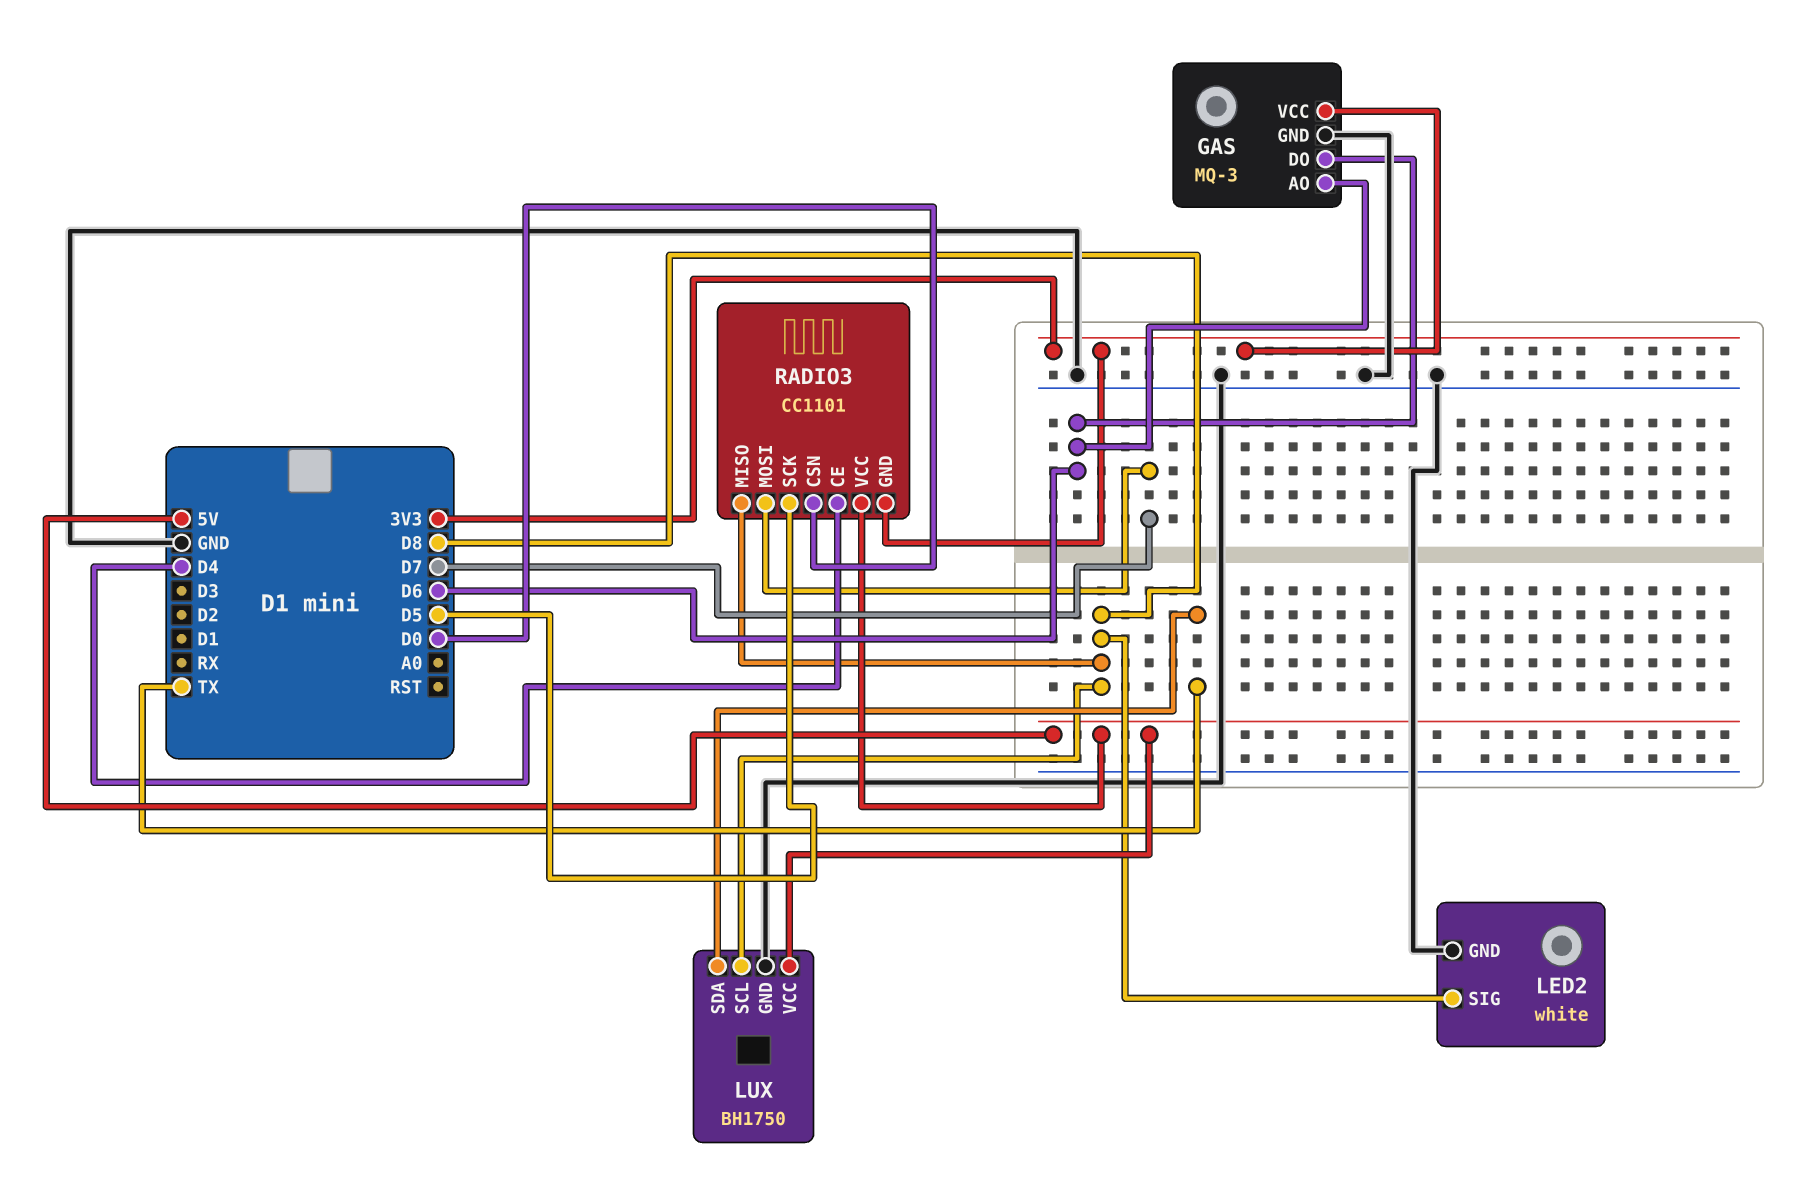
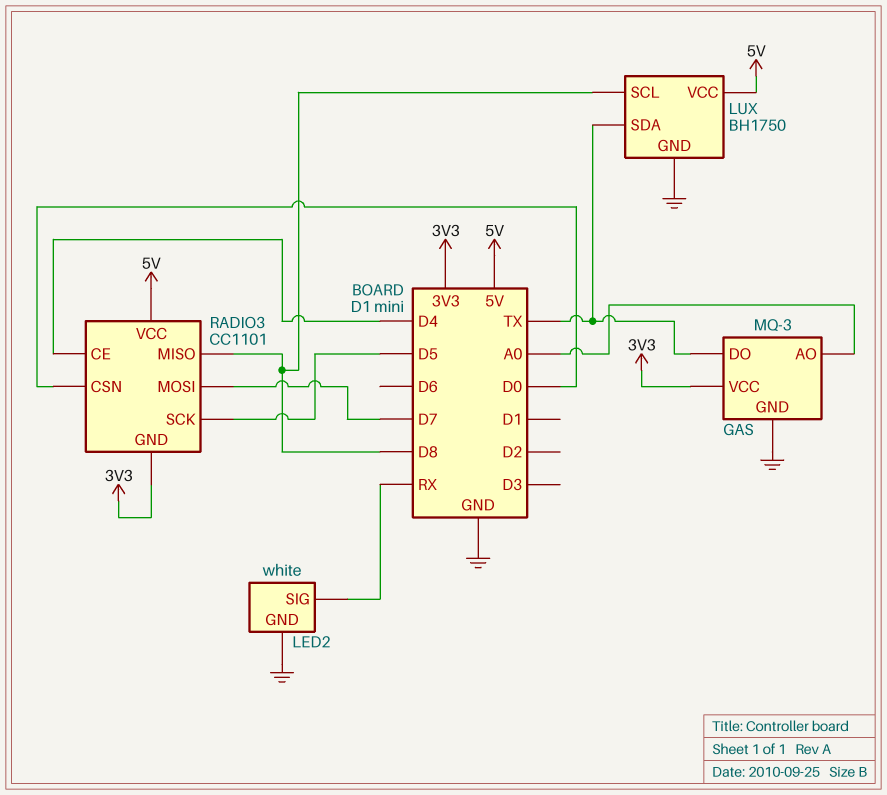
GAS pin AO: D6 -> A0
GAS pin DO: D6 -> TX
LED2 pin SIG: D8 -> RX

